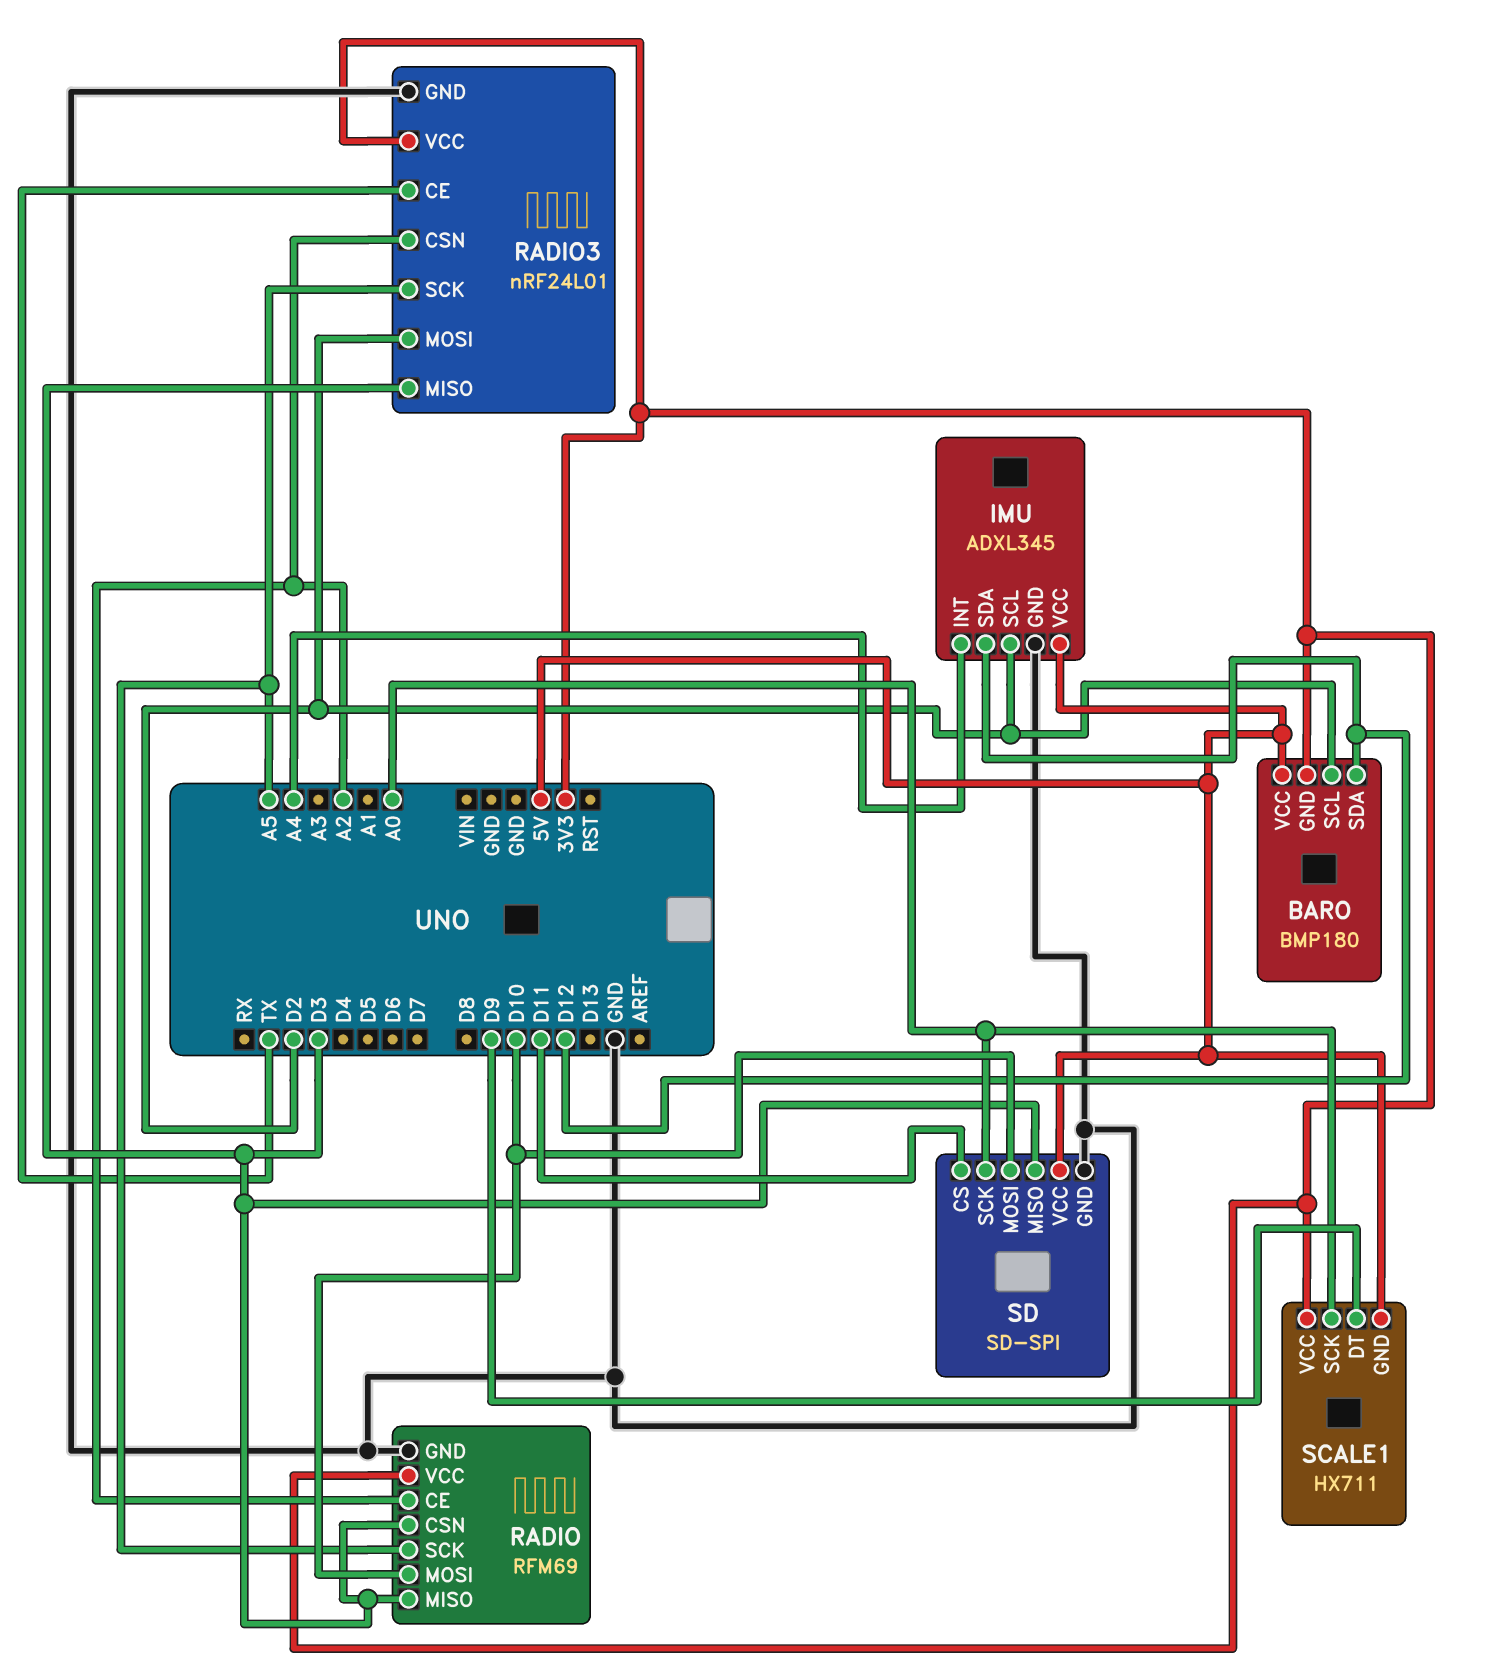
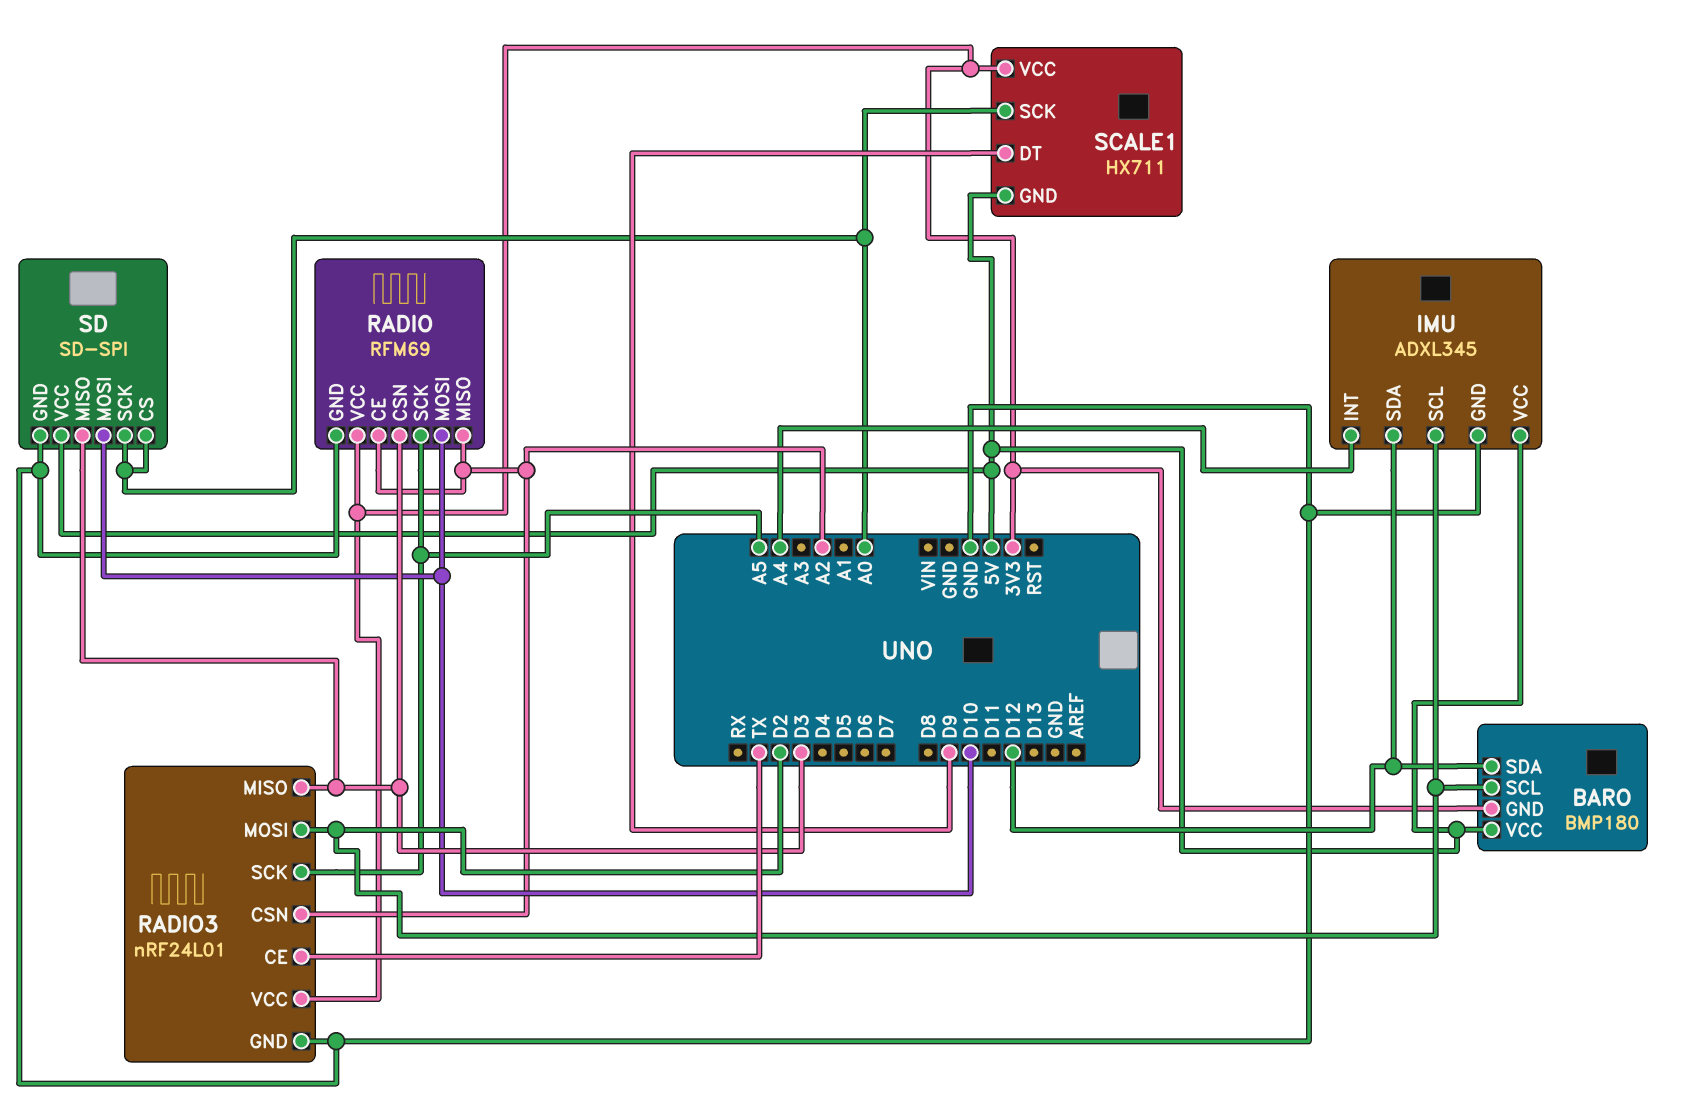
RADIO pin MISO: D3 -> A2
SD pin CS: D11 -> A0

